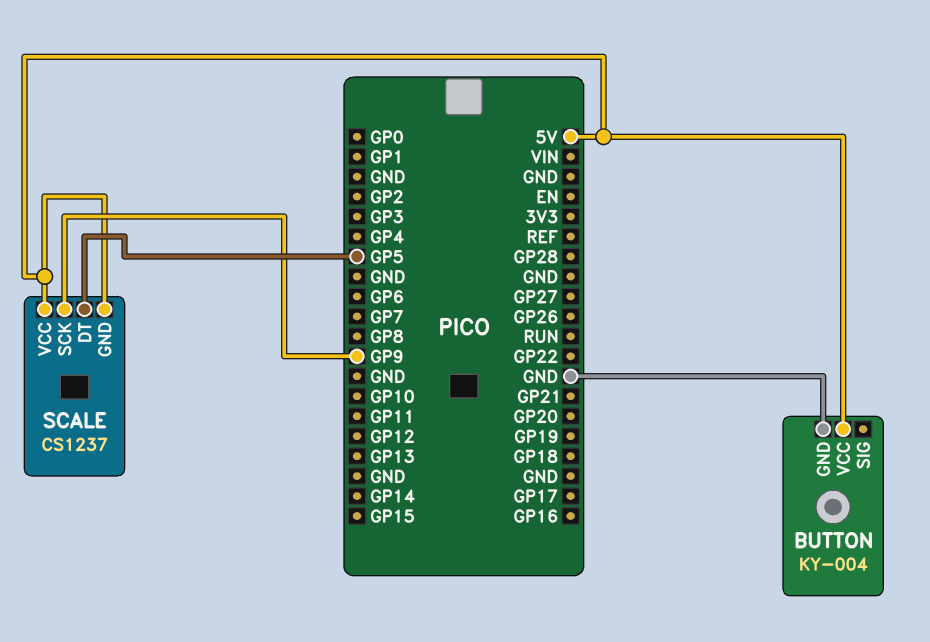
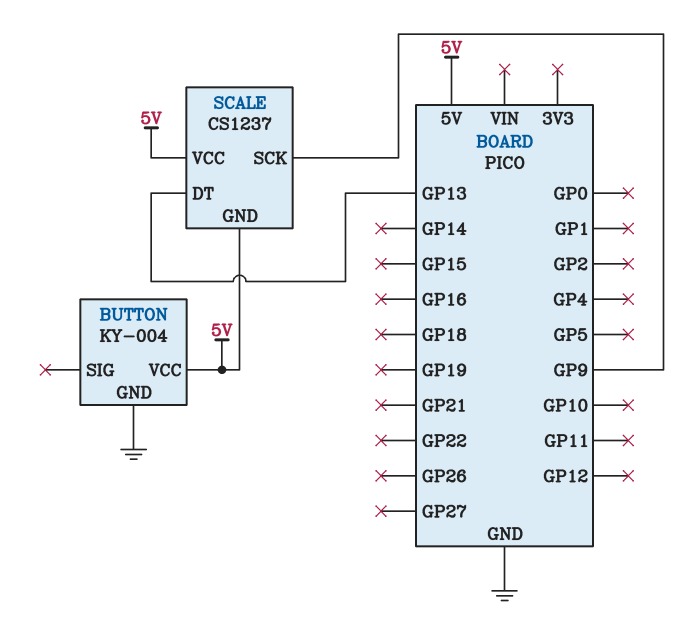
SCALE pin DT: GP5 -> GP13

